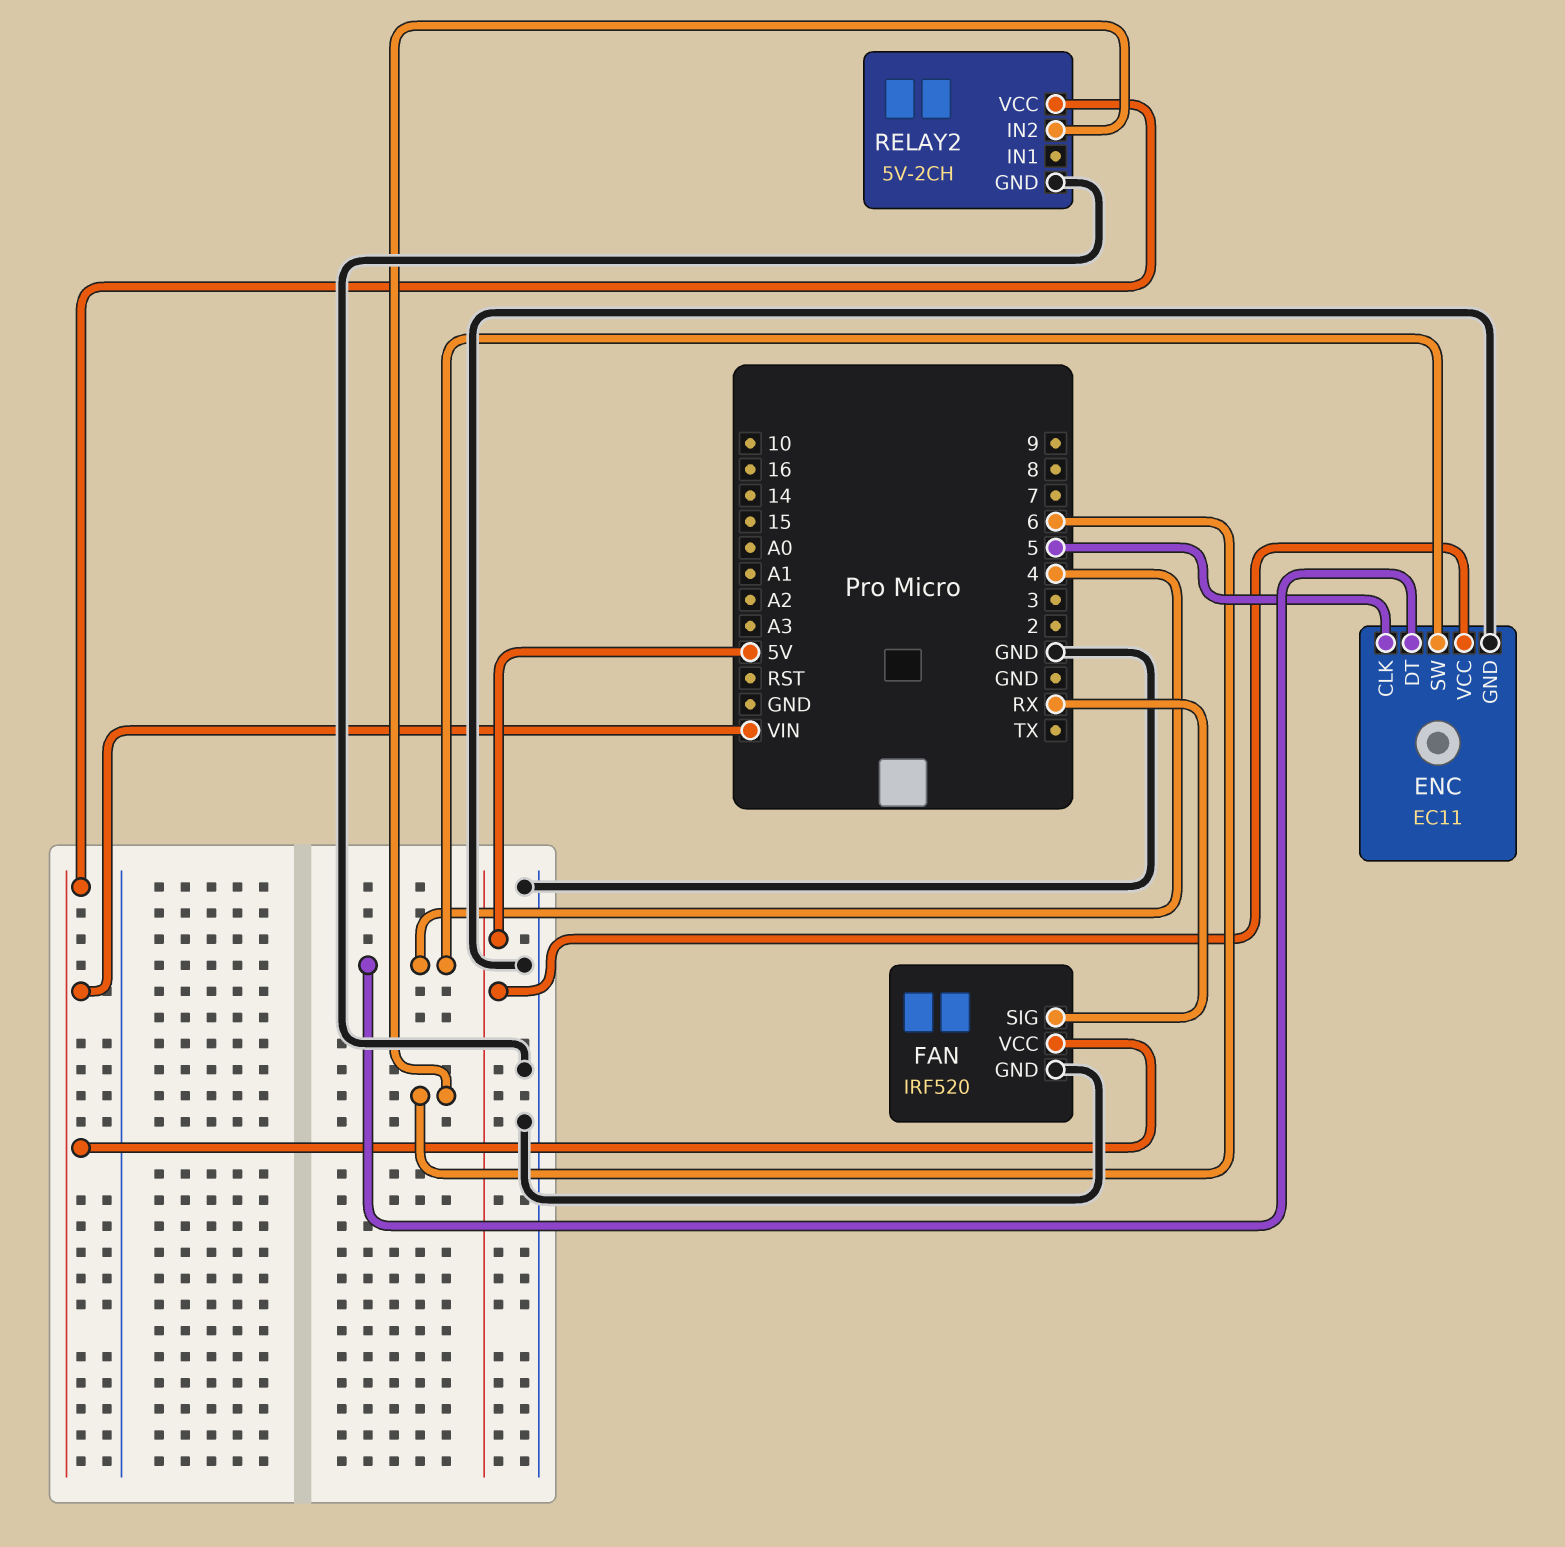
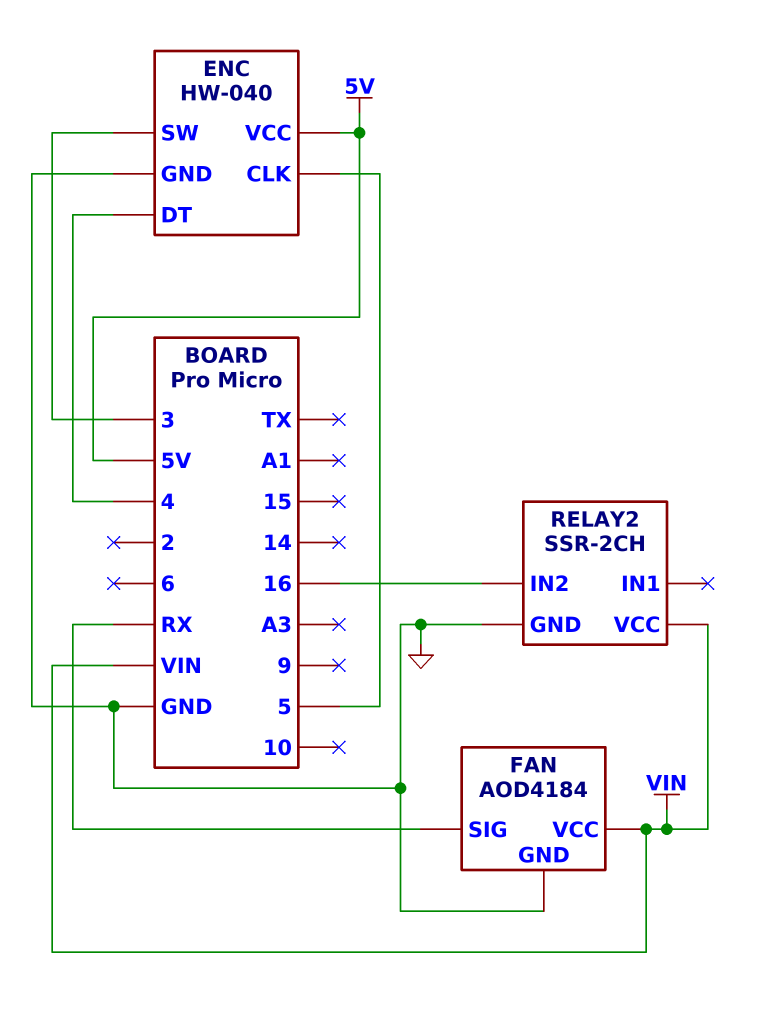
ENC: EC11 -> HW-040
ENC pin SW: 4 -> 3
FAN: IRF520 -> AOD4184
RELAY2: 5V-2CH -> SSR-2CH
RELAY2 pin IN2: 6 -> 16

